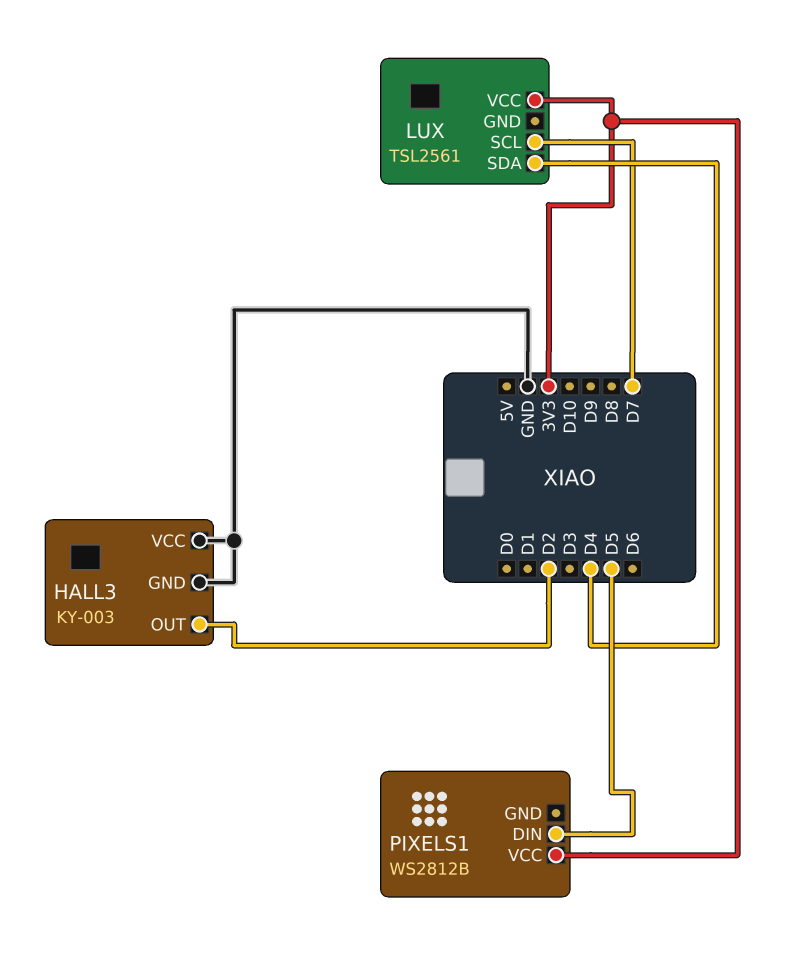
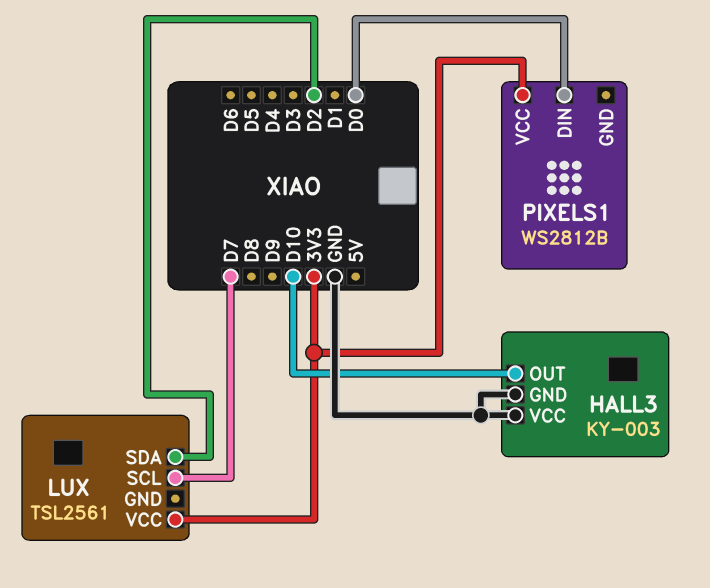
HALL3 pin OUT: D2 -> D10
LUX pin SDA: D4 -> D2
PIXELS1 pin DIN: D5 -> D0

